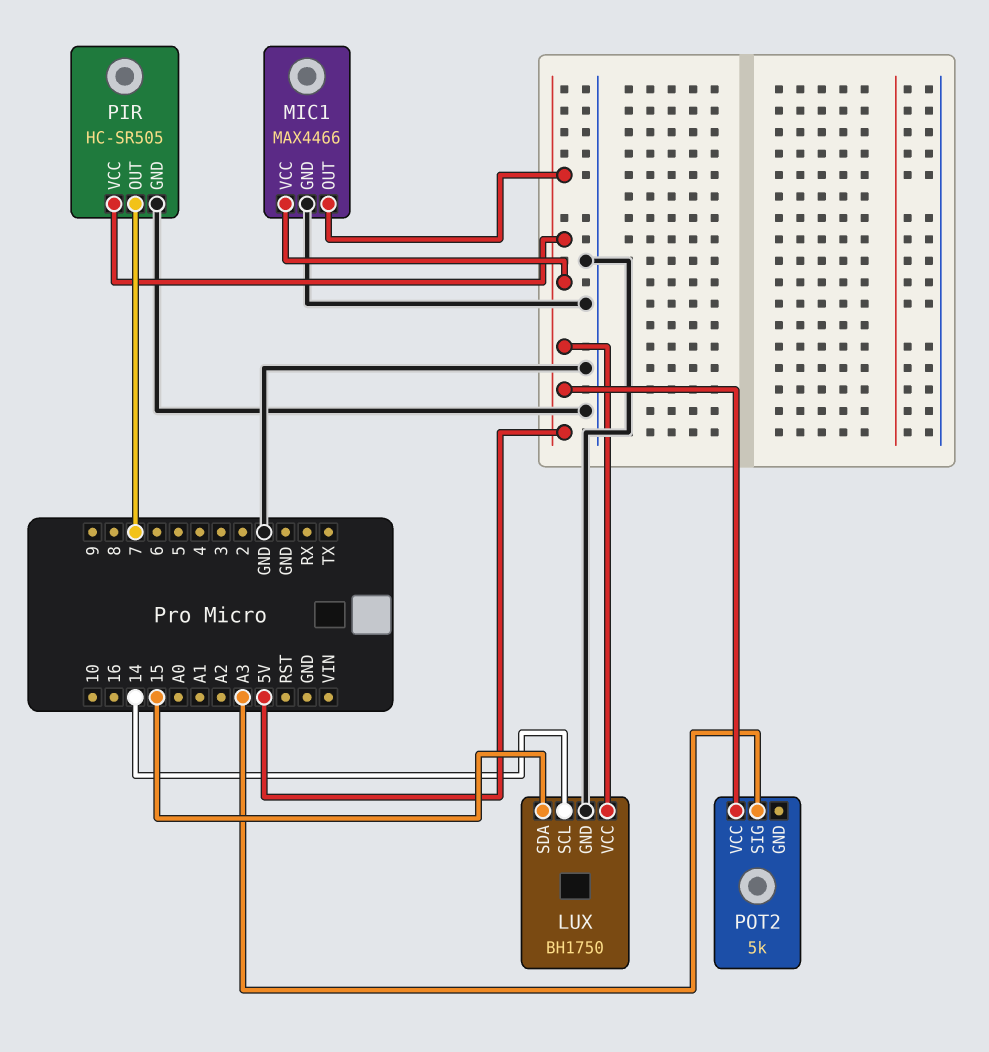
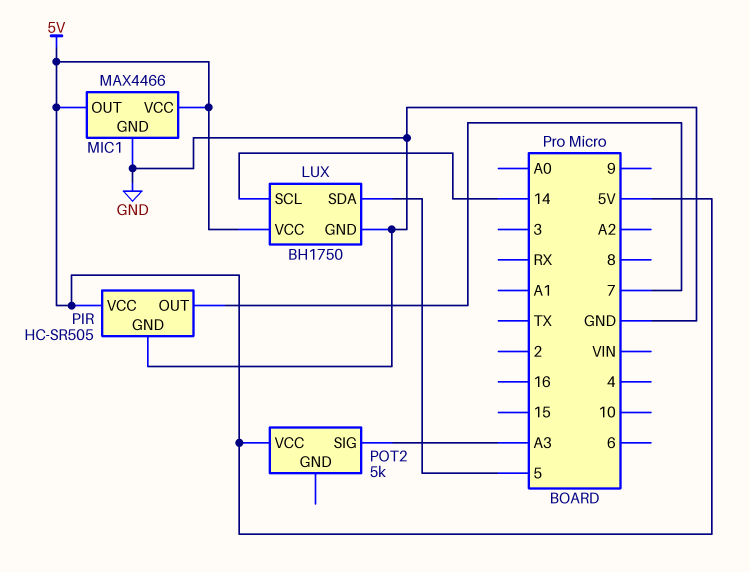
LUX pin SDA: 15 -> 5

